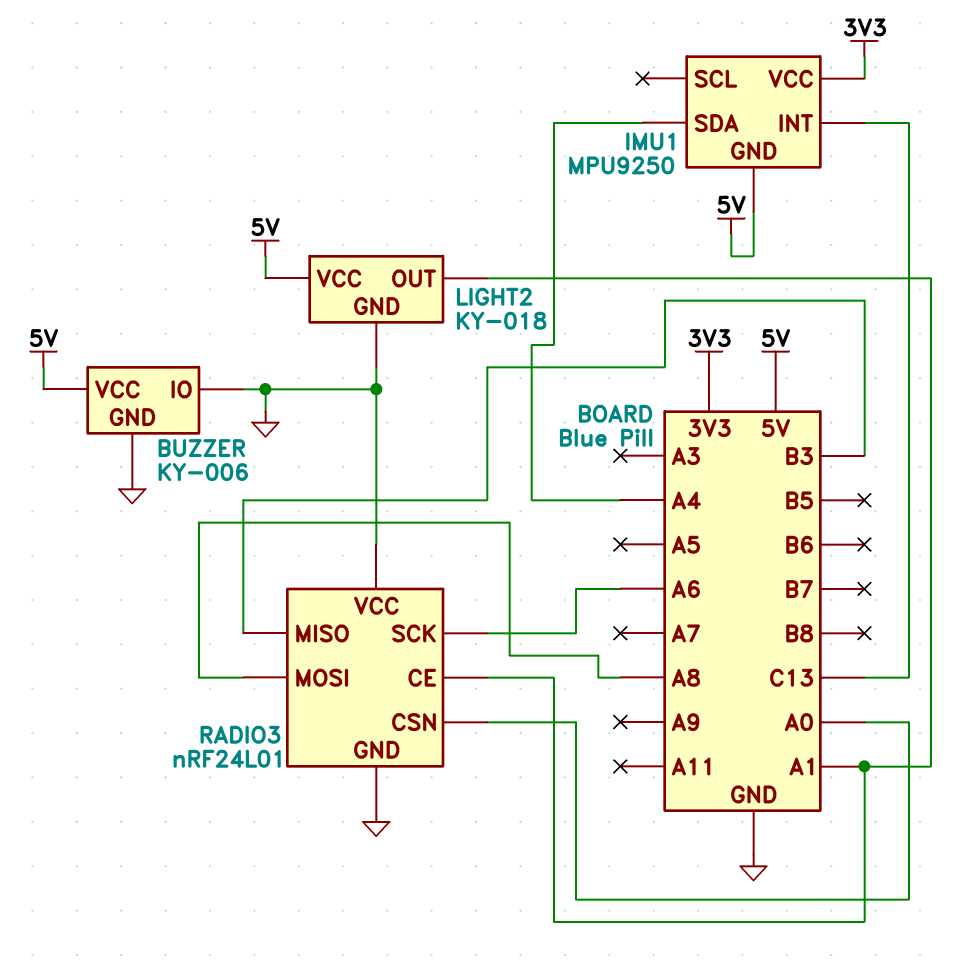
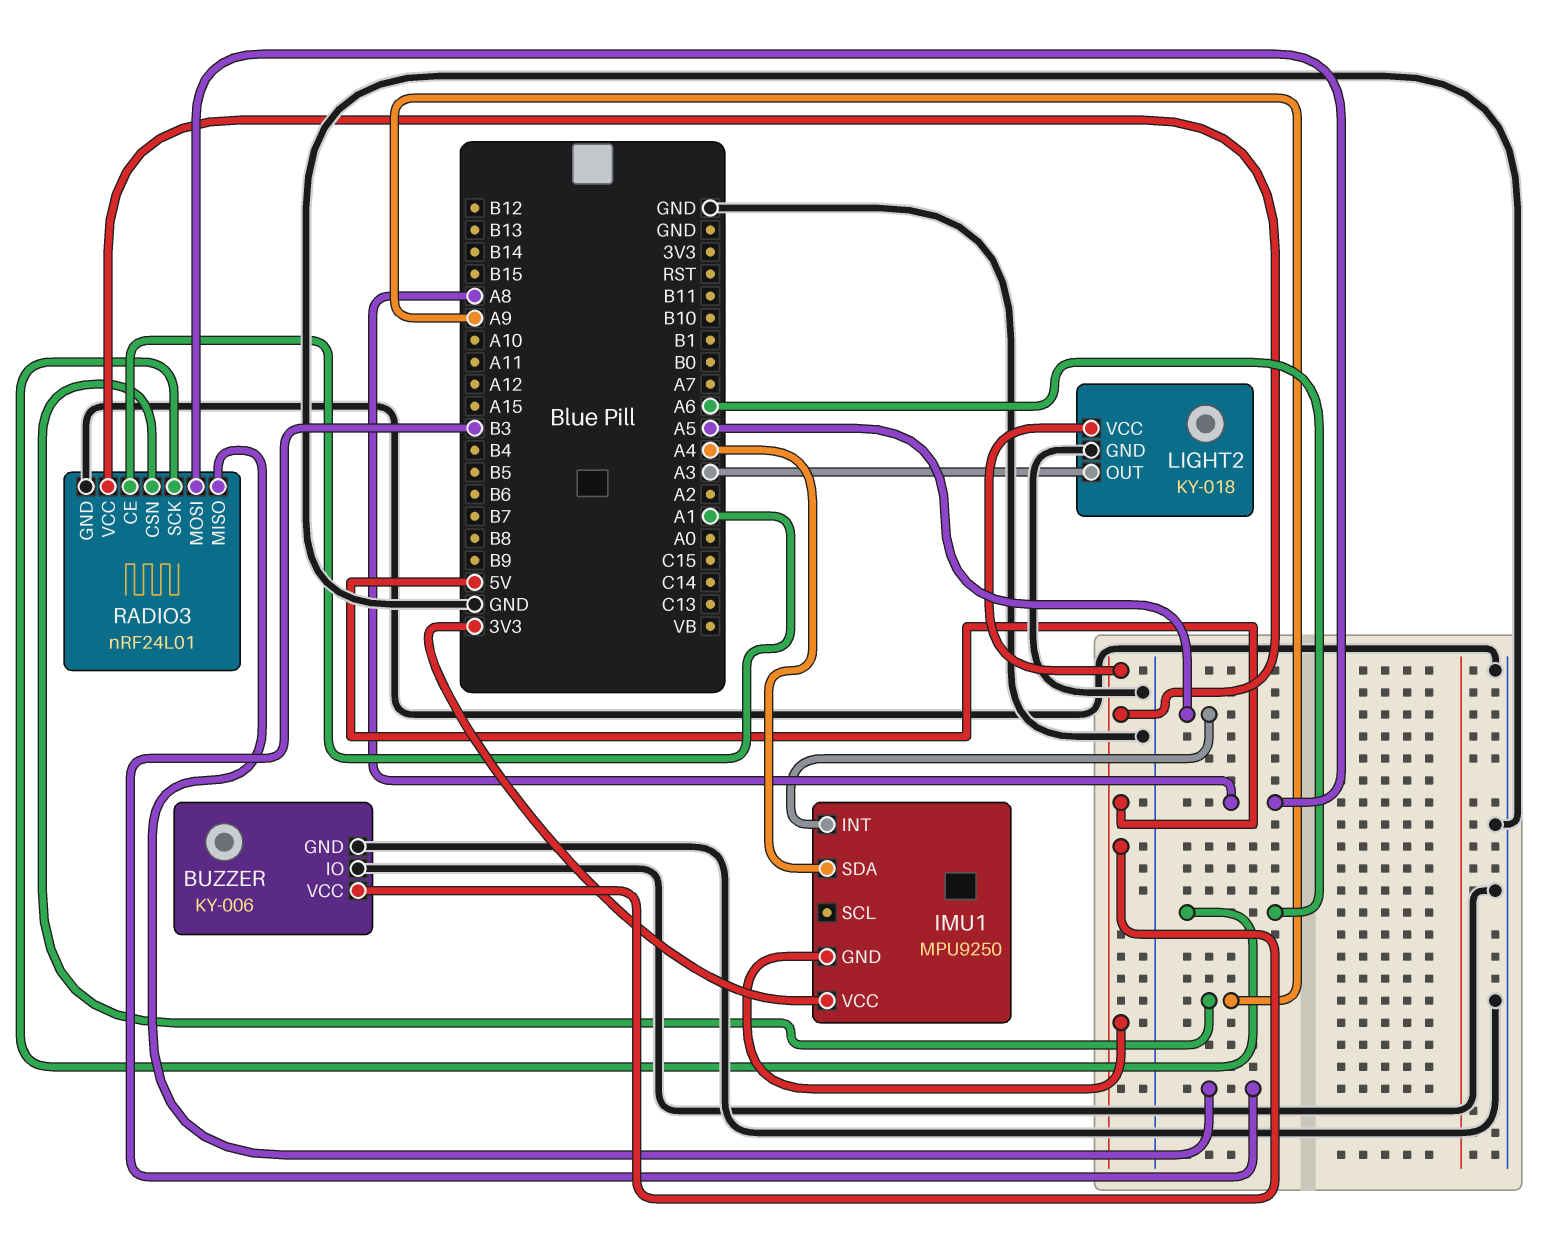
IMU1 pin INT: C13 -> A5
LIGHT2 pin OUT: A1 -> A3
RADIO3 pin CSN: A0 -> A9
RADIO3 pin VCC: GND -> 5V

